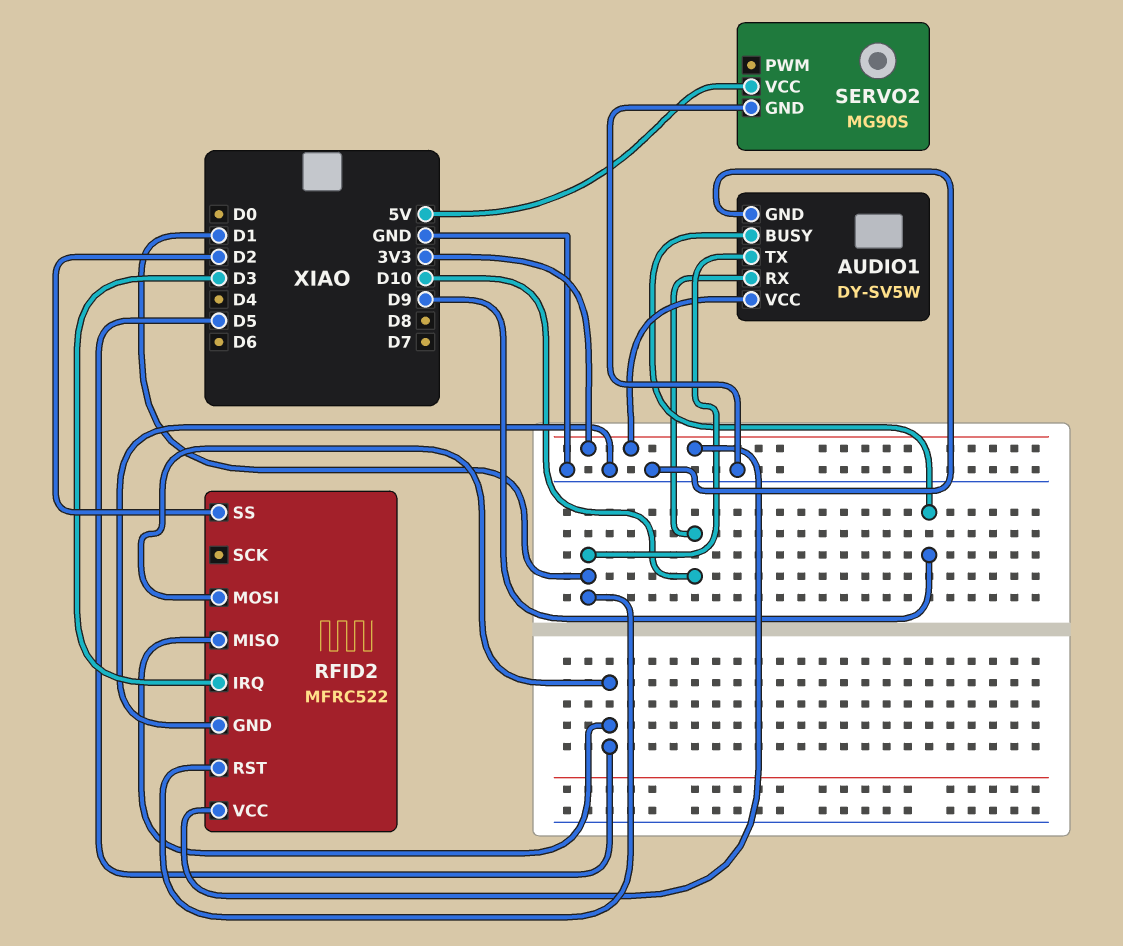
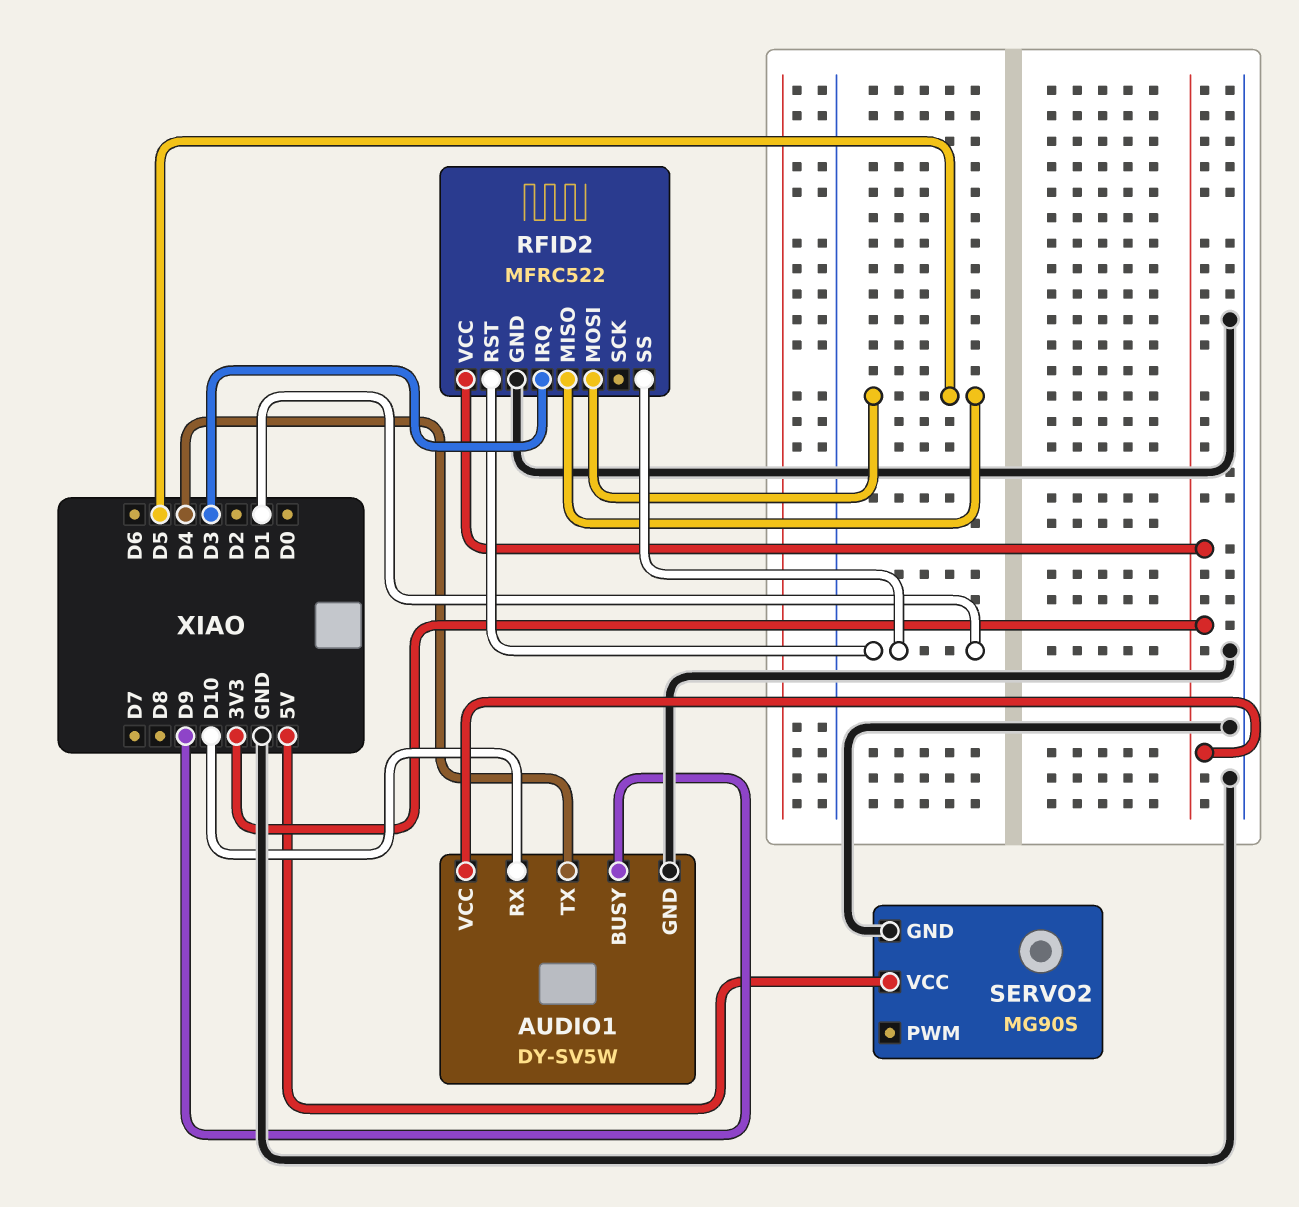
AUDIO1 pin TX: D1 -> D4
RFID2 pin SS: D2 -> D1

